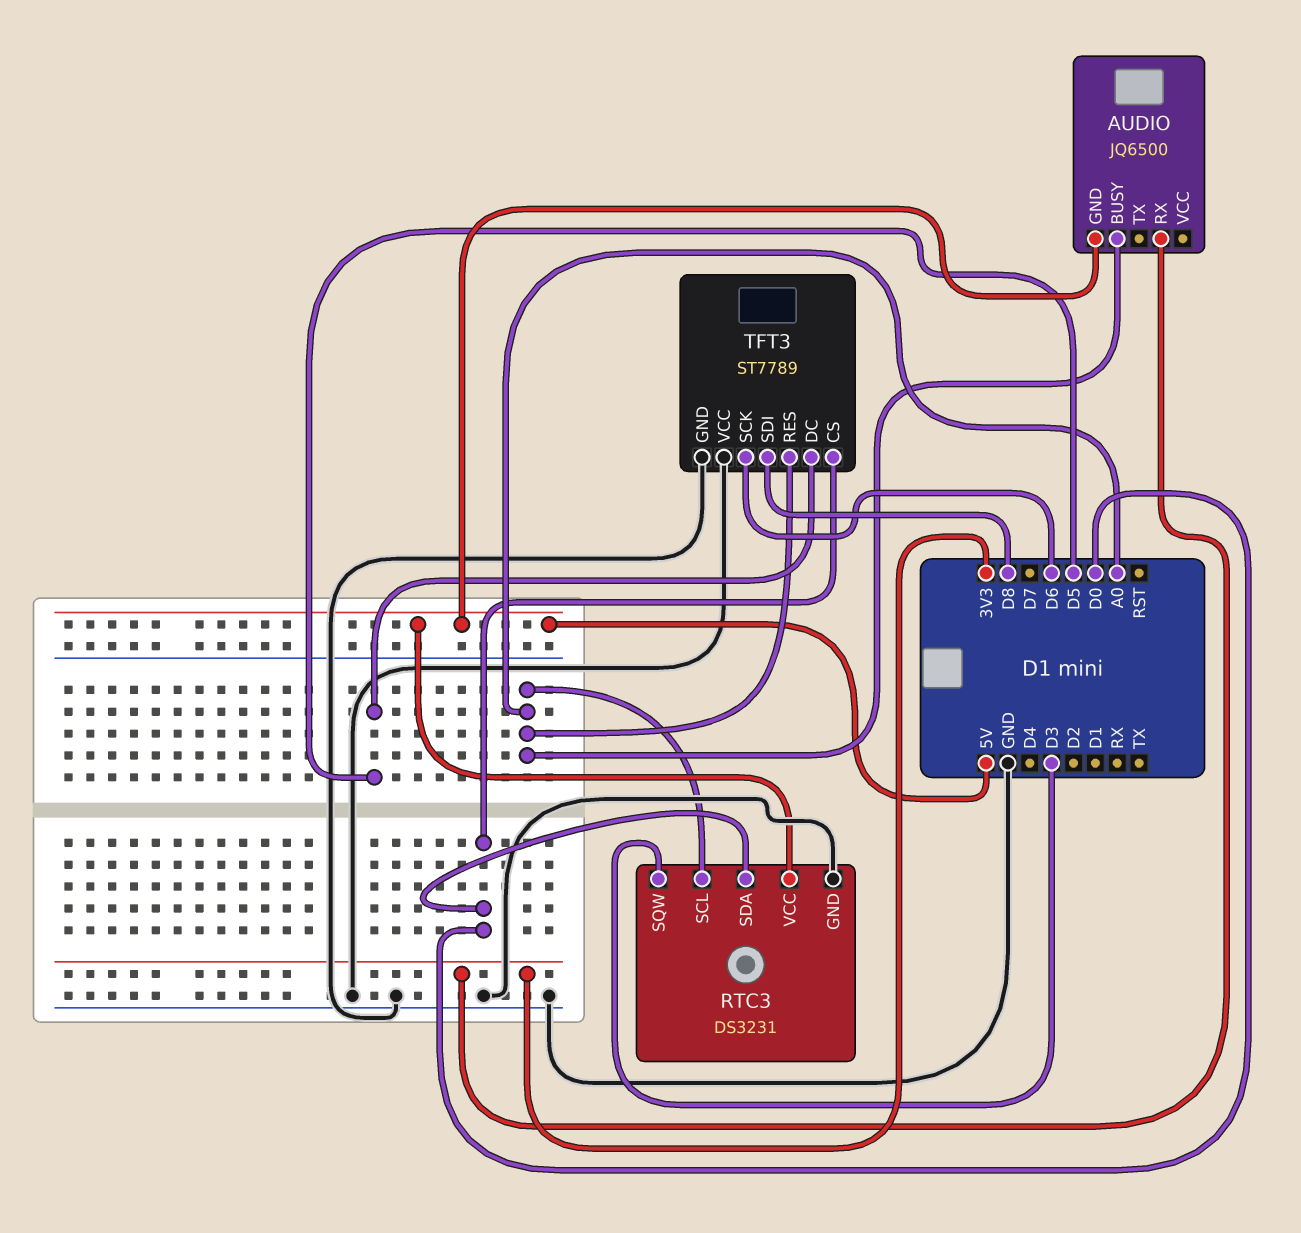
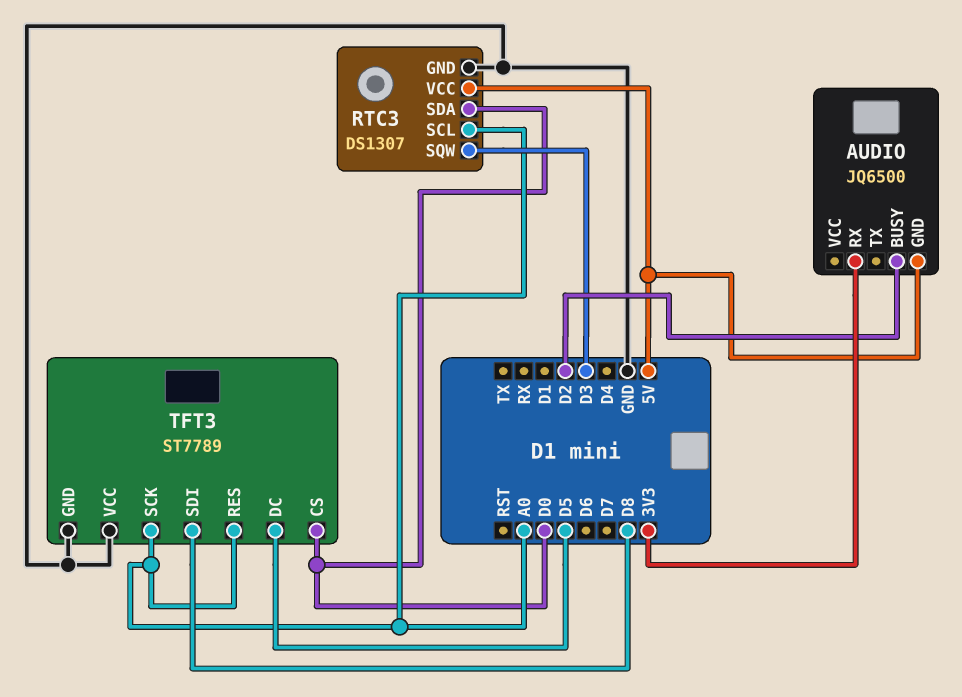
AUDIO pin BUSY: A0 -> D2
RTC3: DS3231 -> DS1307
TFT3 pin SCK: D6 -> A0

